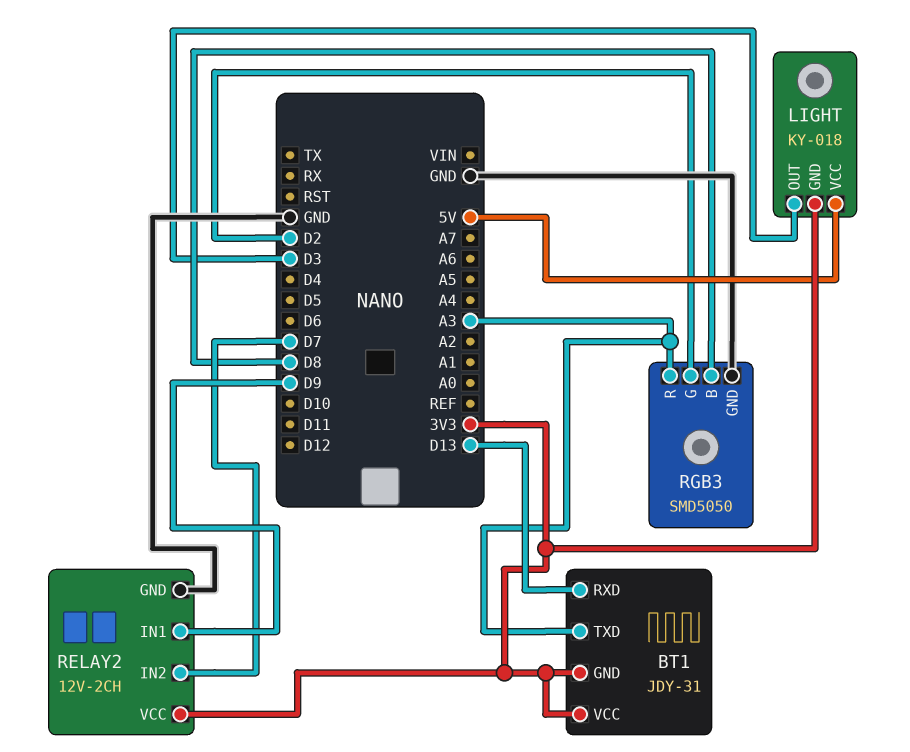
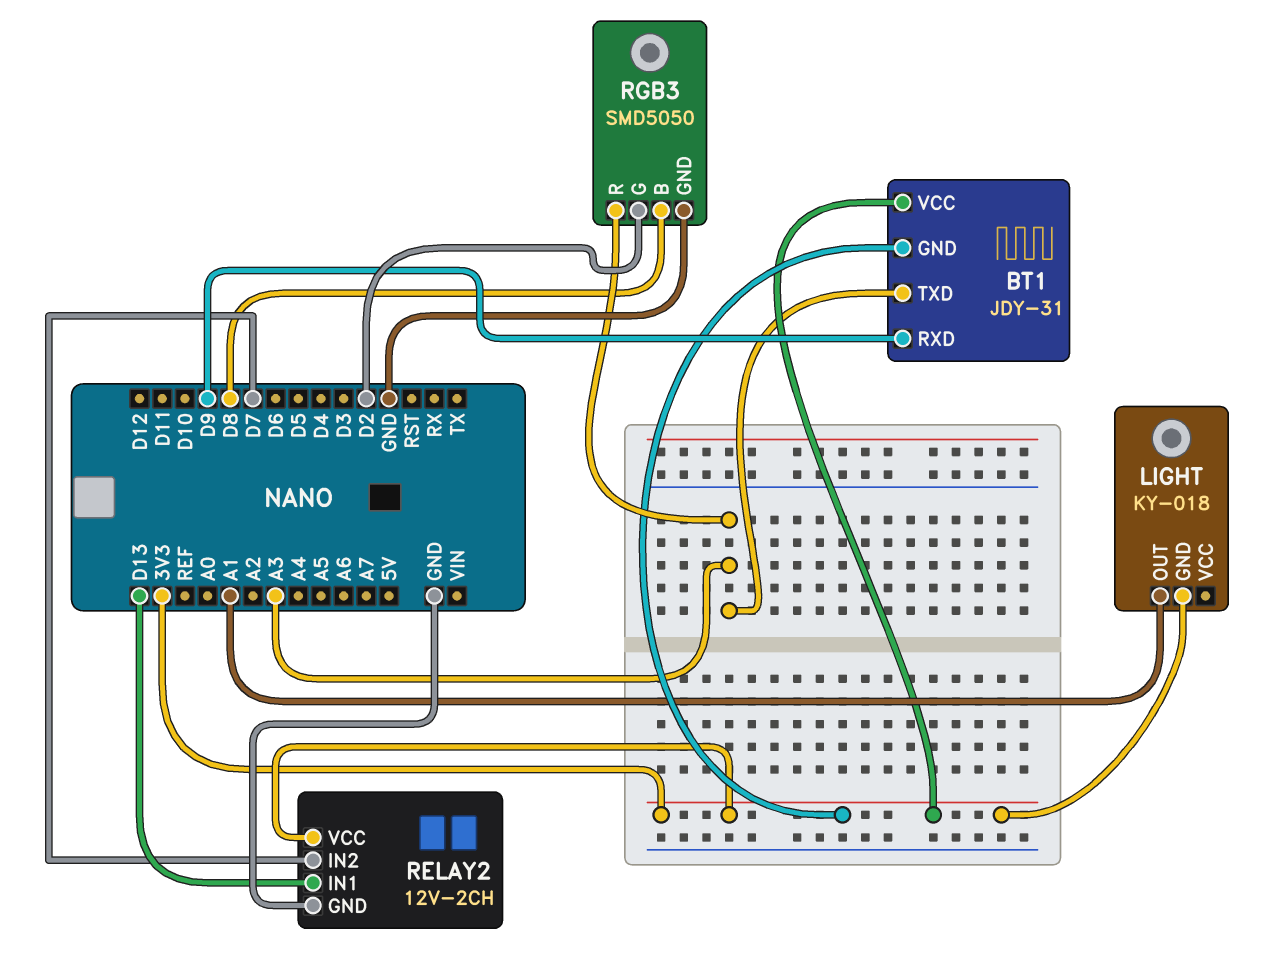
BT1 pin RXD: D13 -> D9
LIGHT pin OUT: D3 -> A1
LIGHT pin VCC: 5V -> none
RELAY2 pin IN1: D9 -> D13

